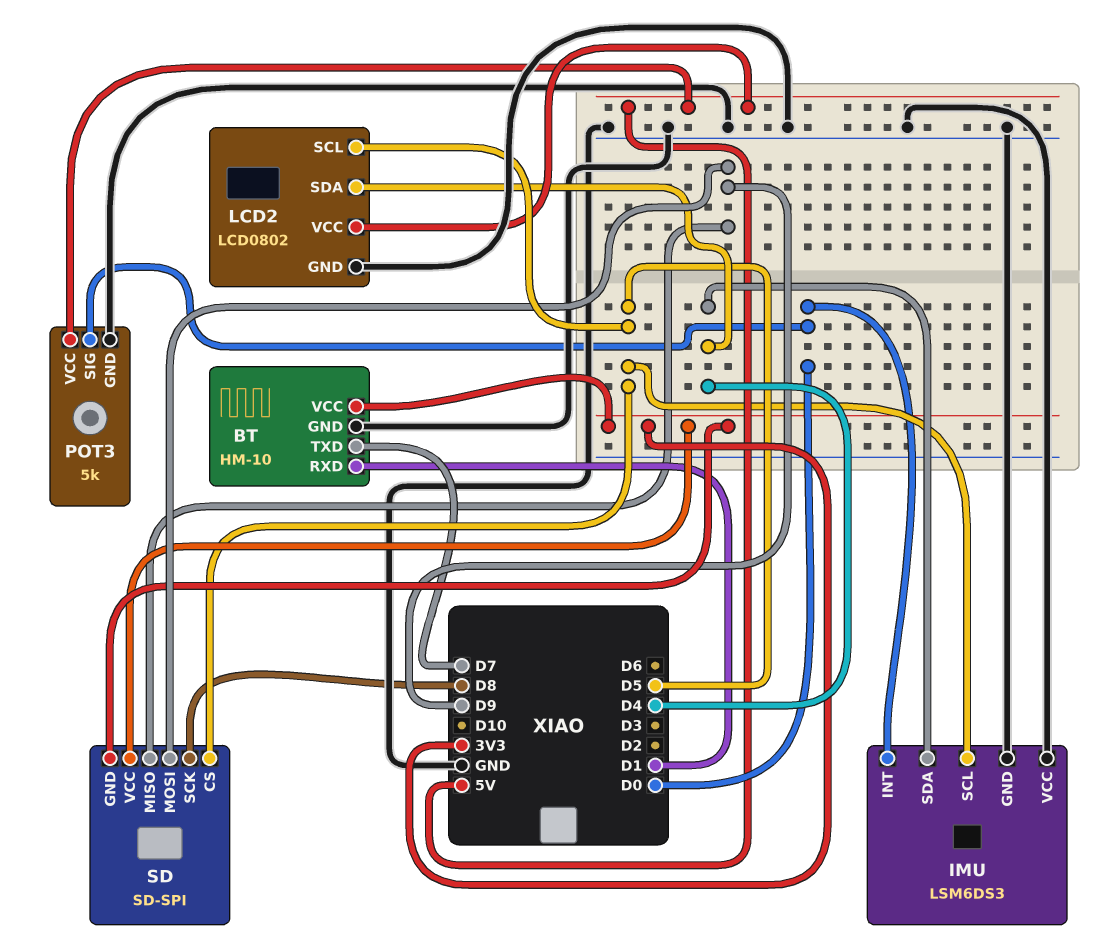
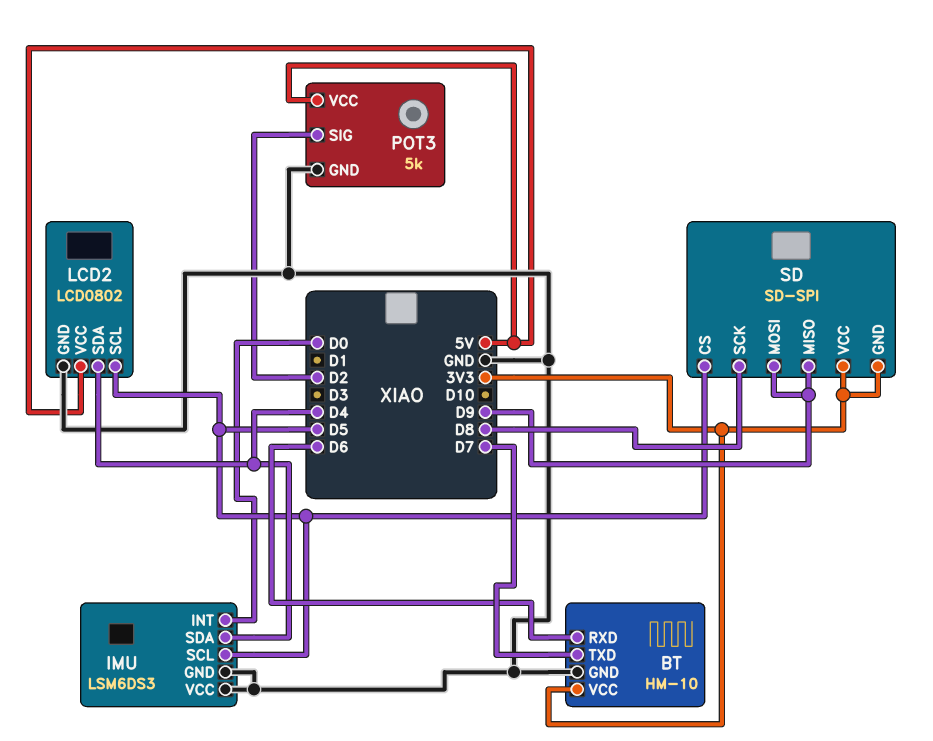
BT pin RXD: D1 -> D6
POT3 pin SIG: D0 -> D2

